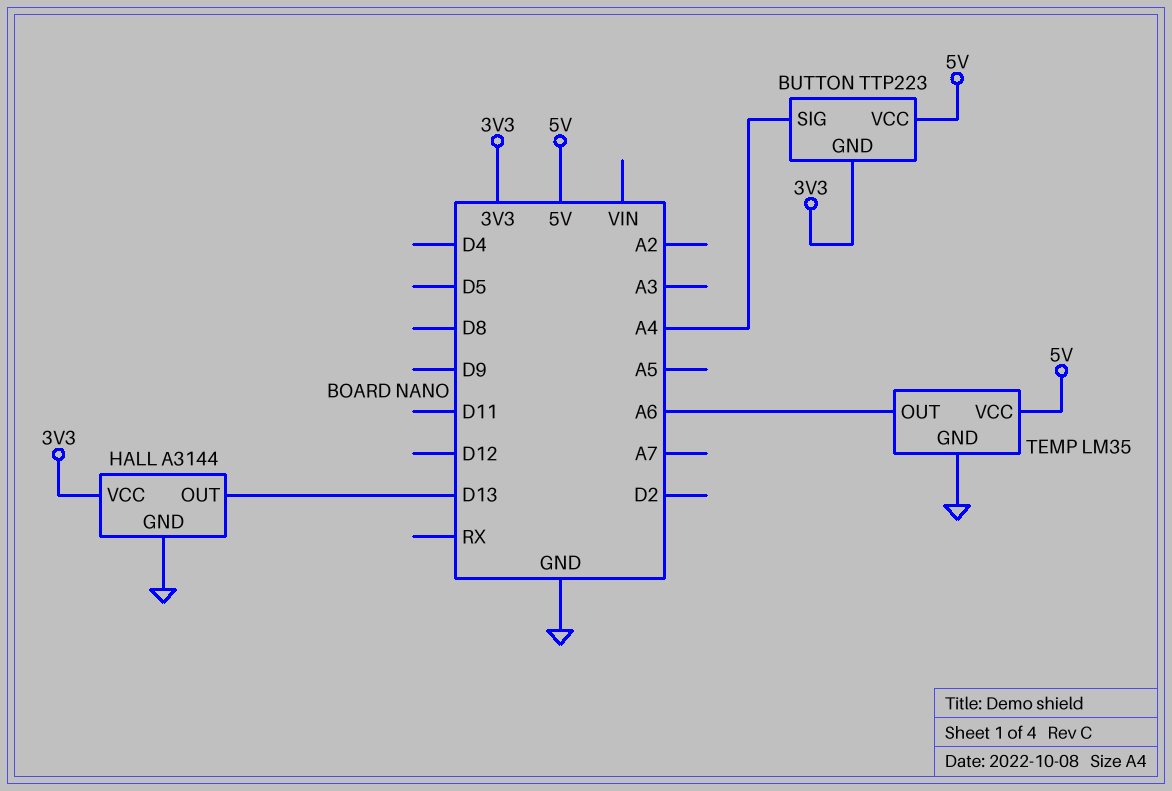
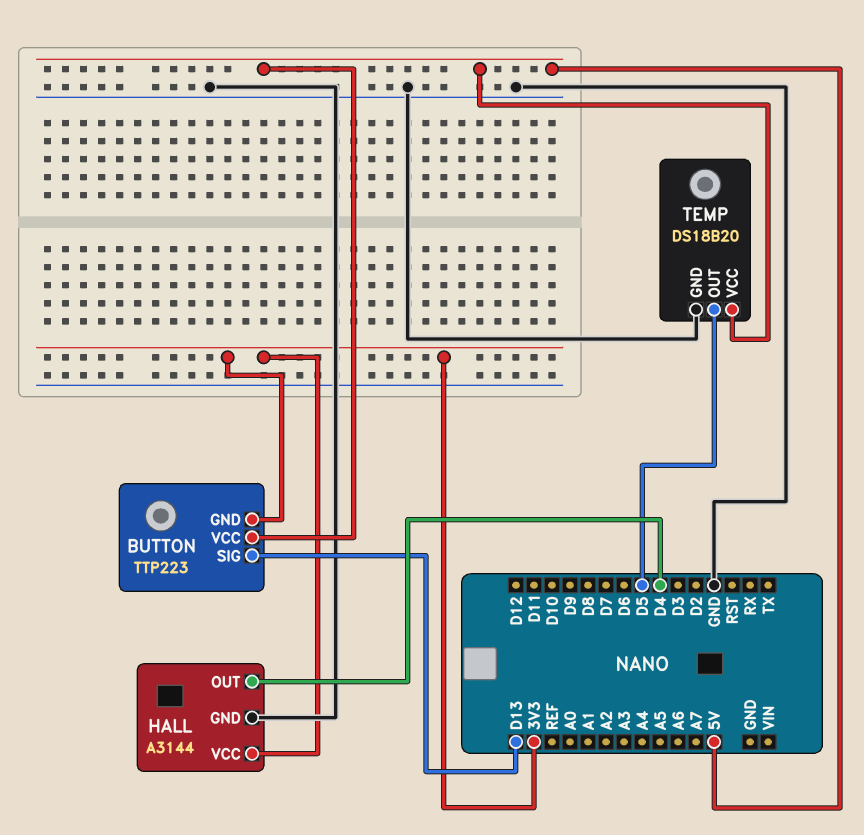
BUTTON pin SIG: A4 -> D13
HALL pin OUT: D13 -> D4
TEMP: LM35 -> DS18B20
TEMP pin OUT: A6 -> D5

